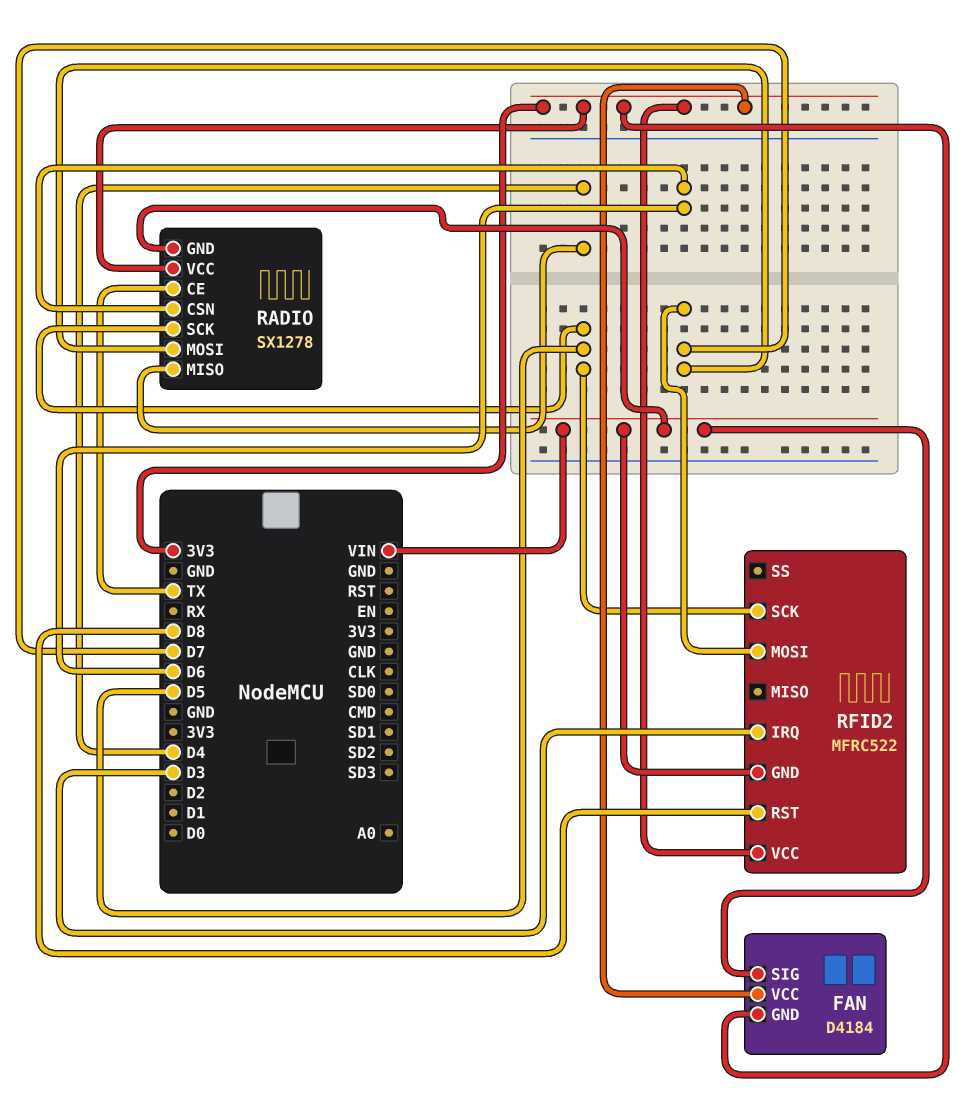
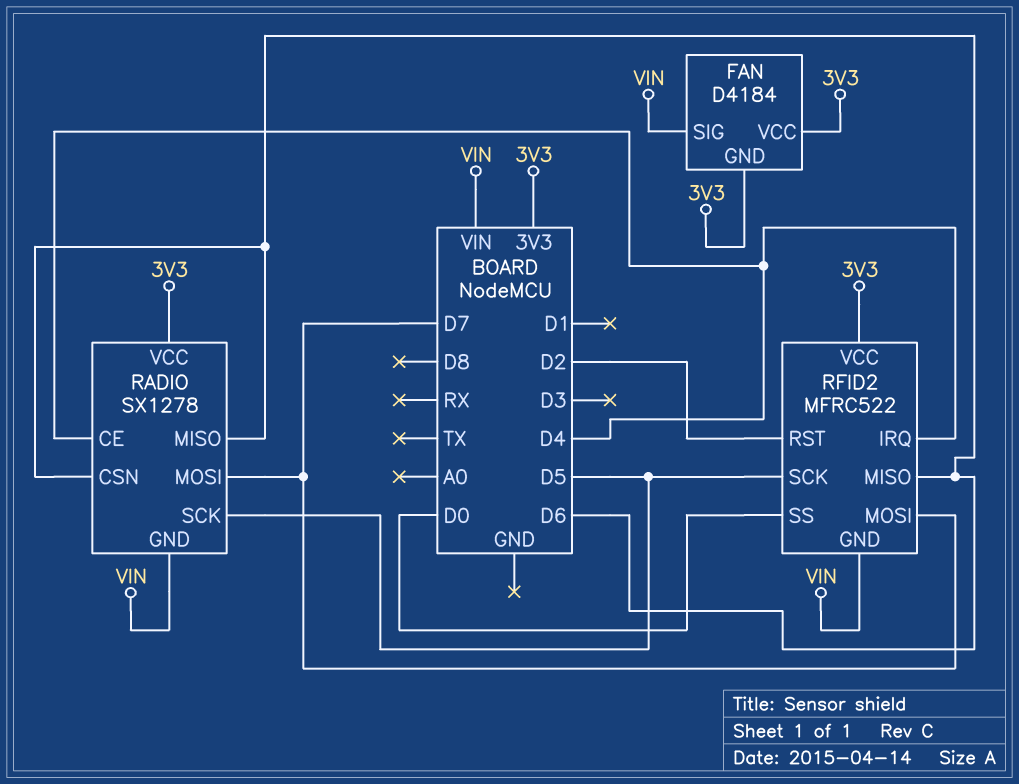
RADIO pin CE: TX -> D4
RADIO pin MISO: D4 -> D6
RFID2 pin IRQ: D3 -> D4
RFID2 pin MISO: none -> D6
RFID2 pin RST: D8 -> D2
RFID2 pin SS: none -> D0

